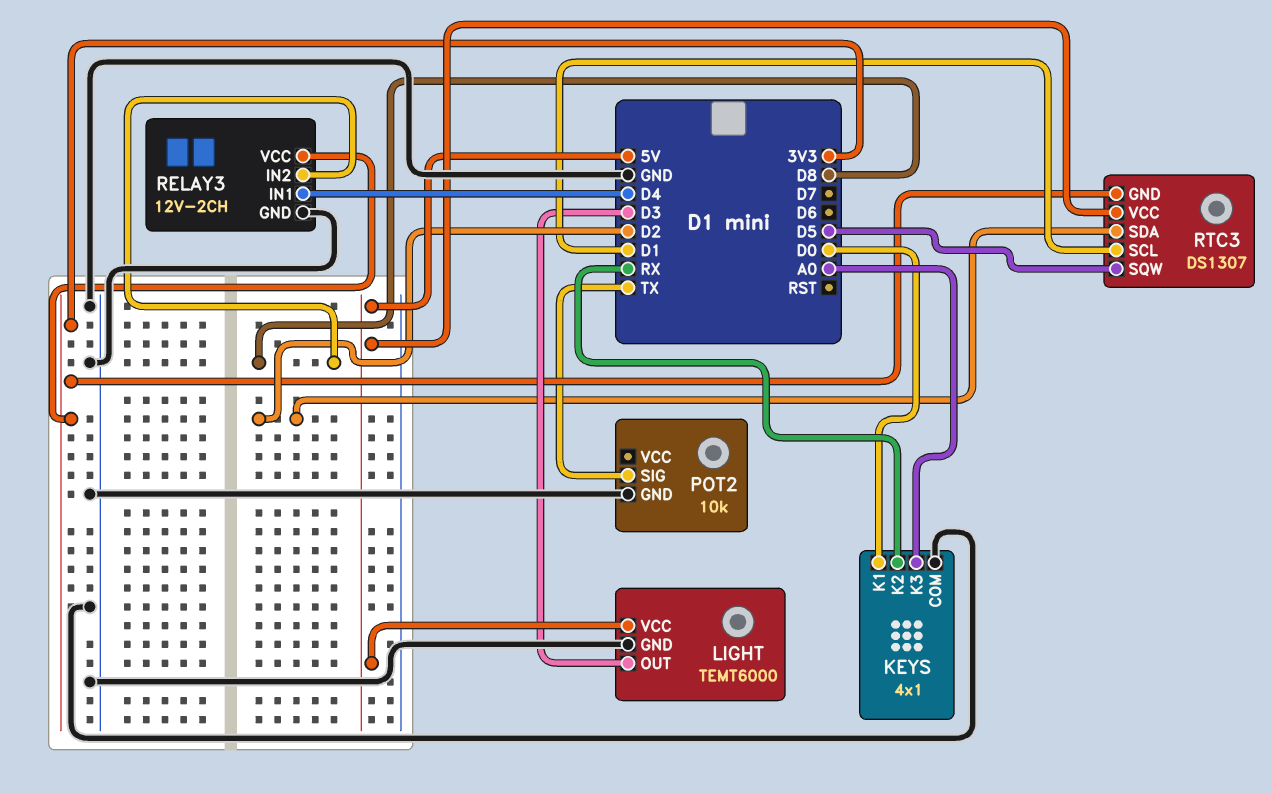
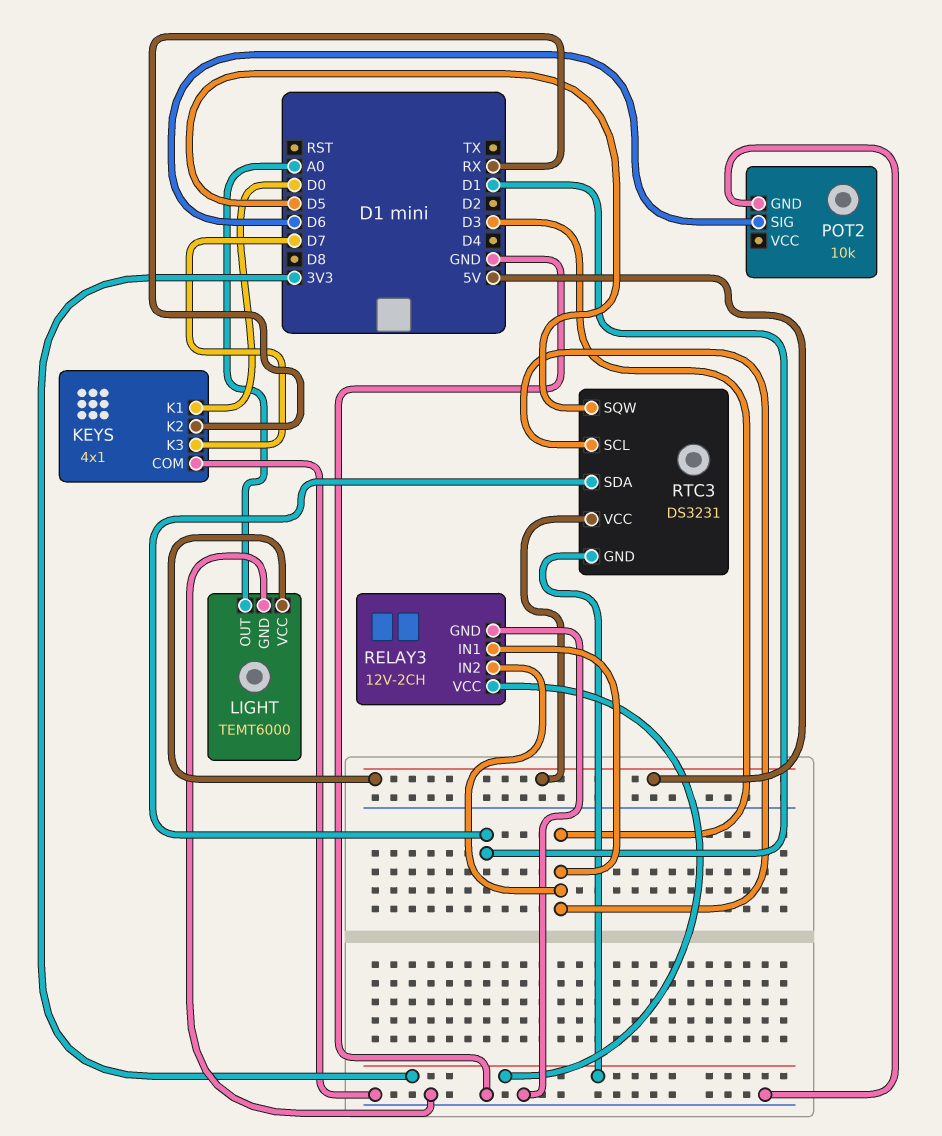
KEYS pin K3: A0 -> D7
LIGHT pin OUT: D3 -> A0
POT2 pin SIG: TX -> D6
RELAY3 pin IN1: D4 -> D3
RELAY3 pin IN2: D8 -> D3
RTC3: DS1307 -> DS3231
RTC3 pin SCL: D1 -> D3
RTC3 pin SDA: D2 -> D1

